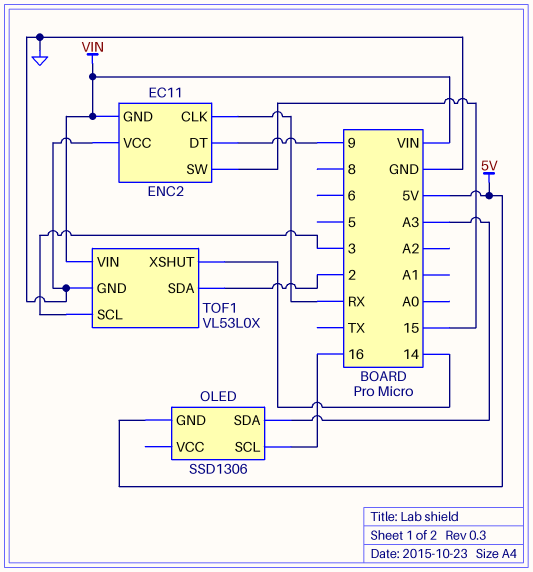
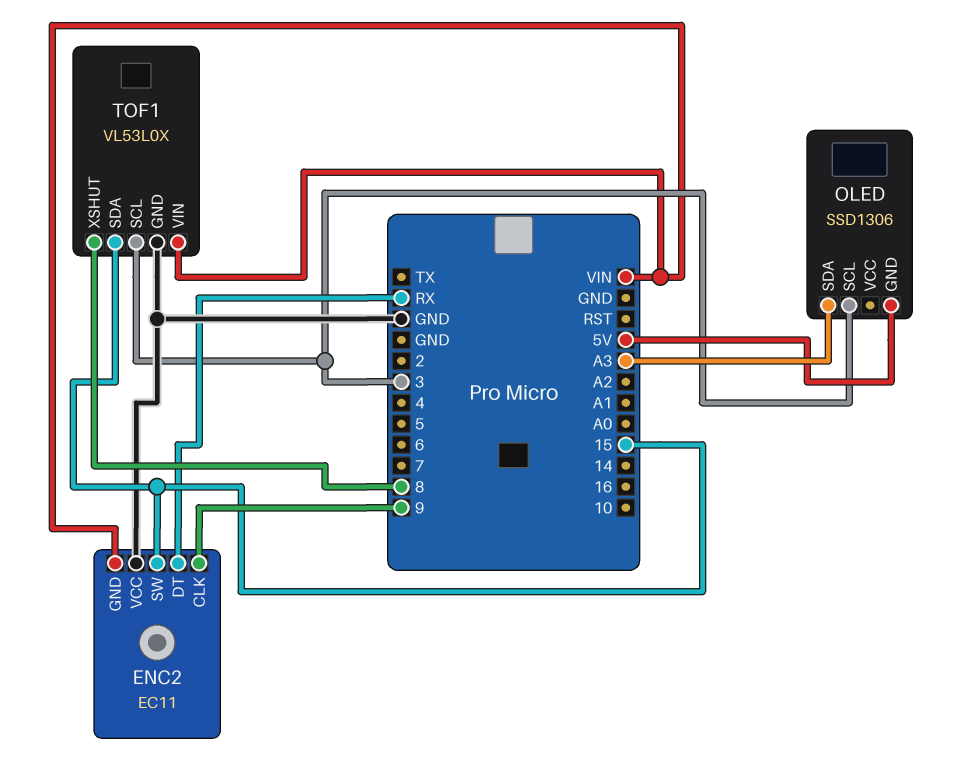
ENC2 pin CLK: RX -> 9
ENC2 pin DT: 9 -> RX
OLED pin SCL: 16 -> 3
TOF1 pin SDA: 2 -> 15
TOF1 pin XSHUT: 14 -> 8

